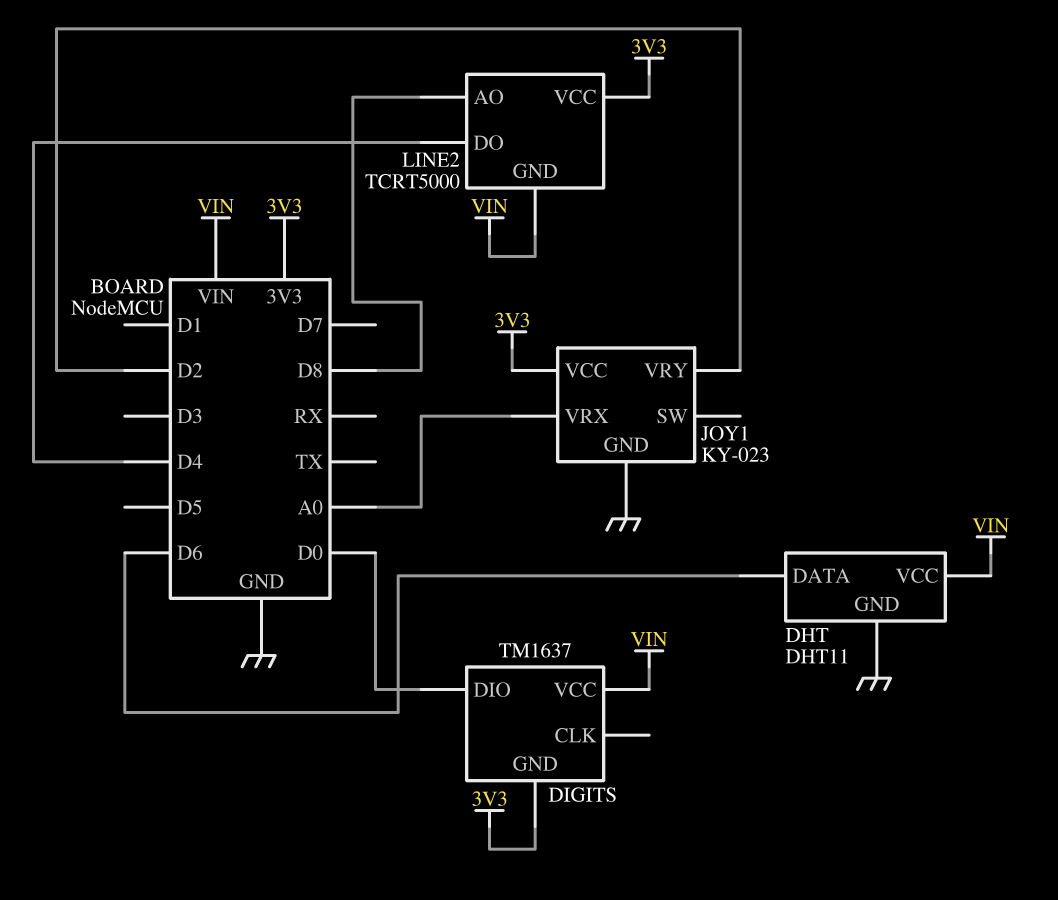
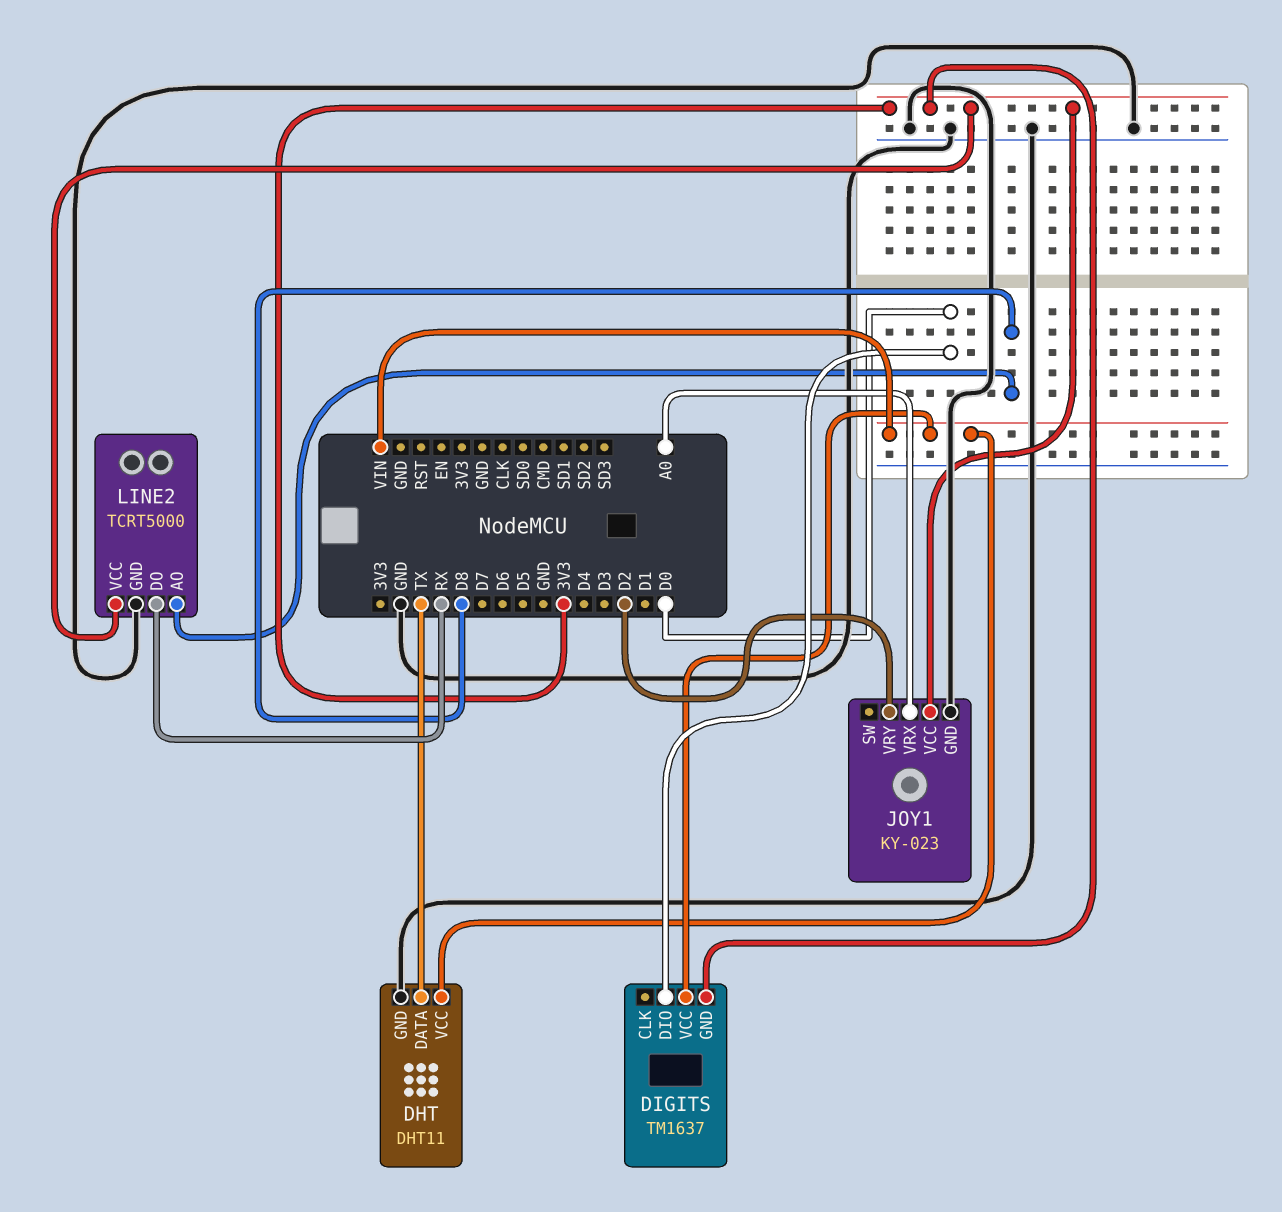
DHT pin DATA: D6 -> TX
LINE2 pin DO: D4 -> RX
LINE2 pin GND: VIN -> GND

